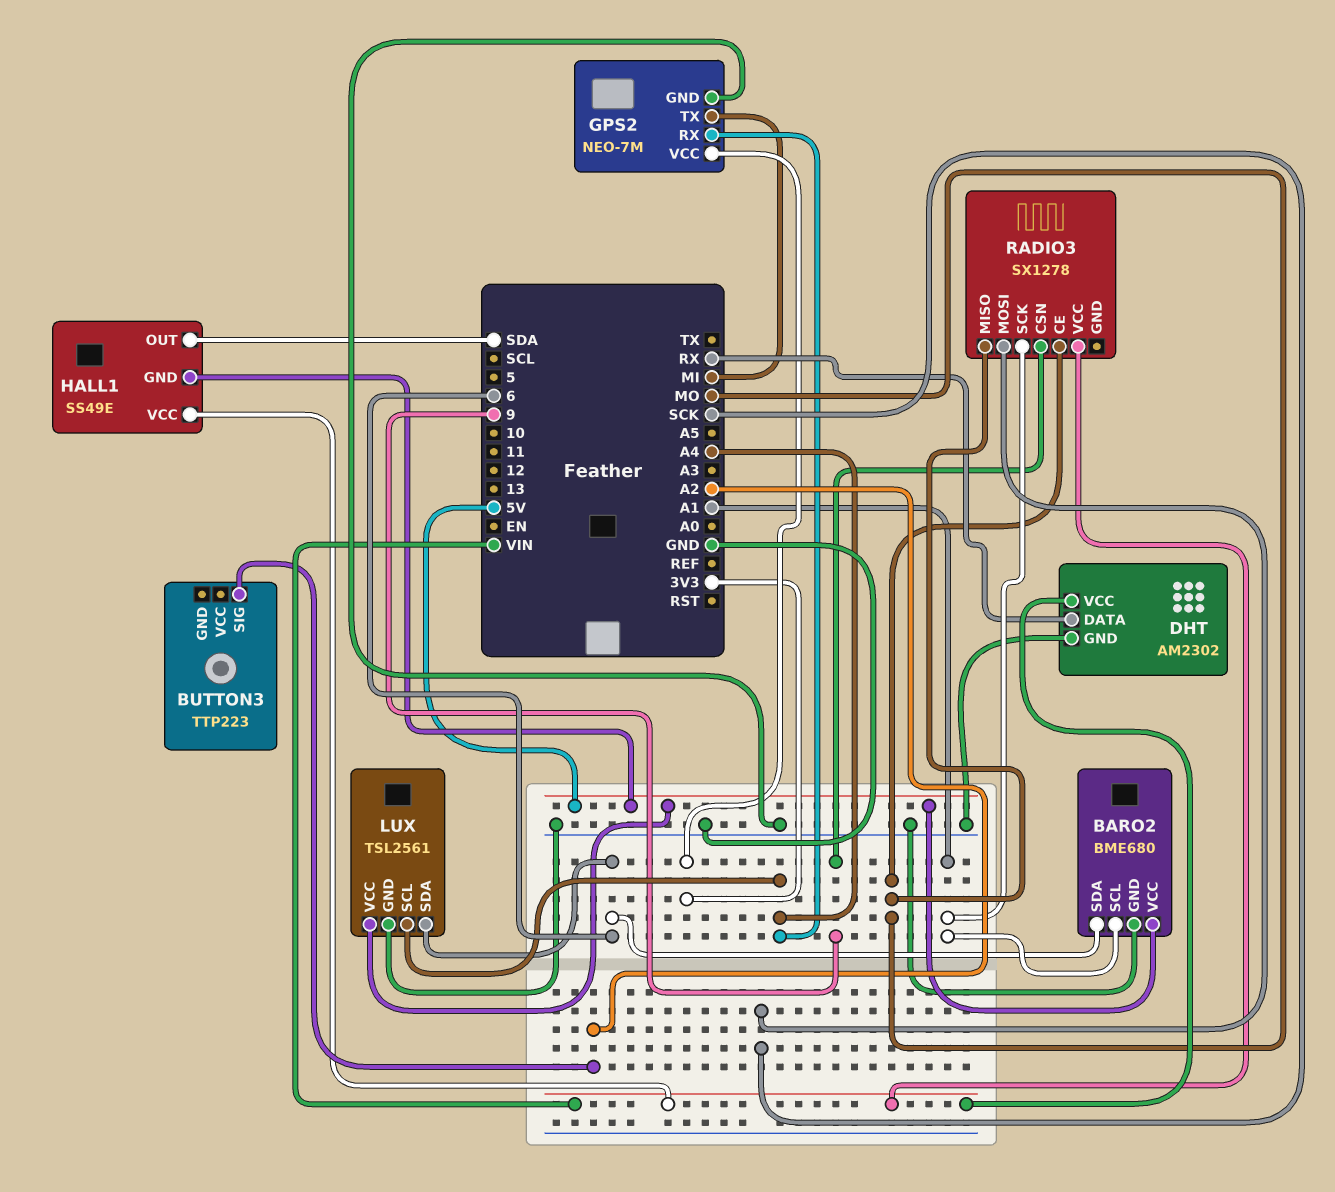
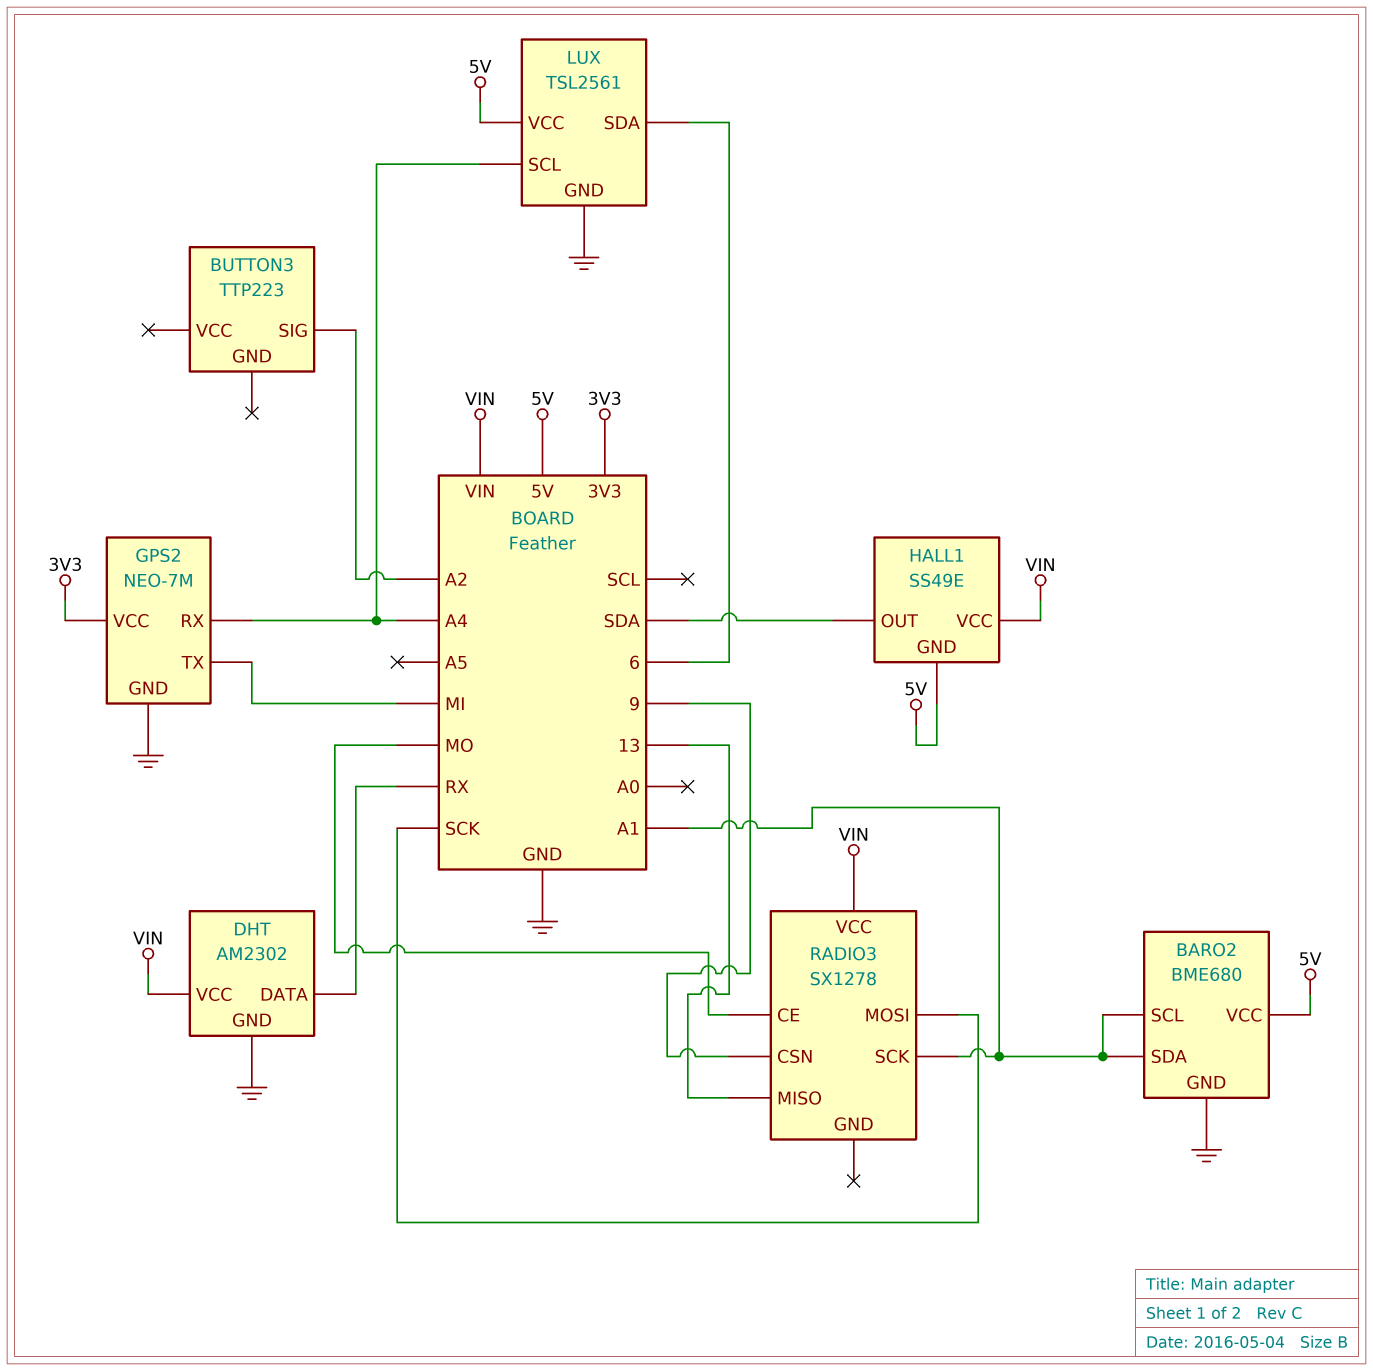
BARO2 pin SDA: 6 -> A1
RADIO3 pin MISO: MO -> 13

